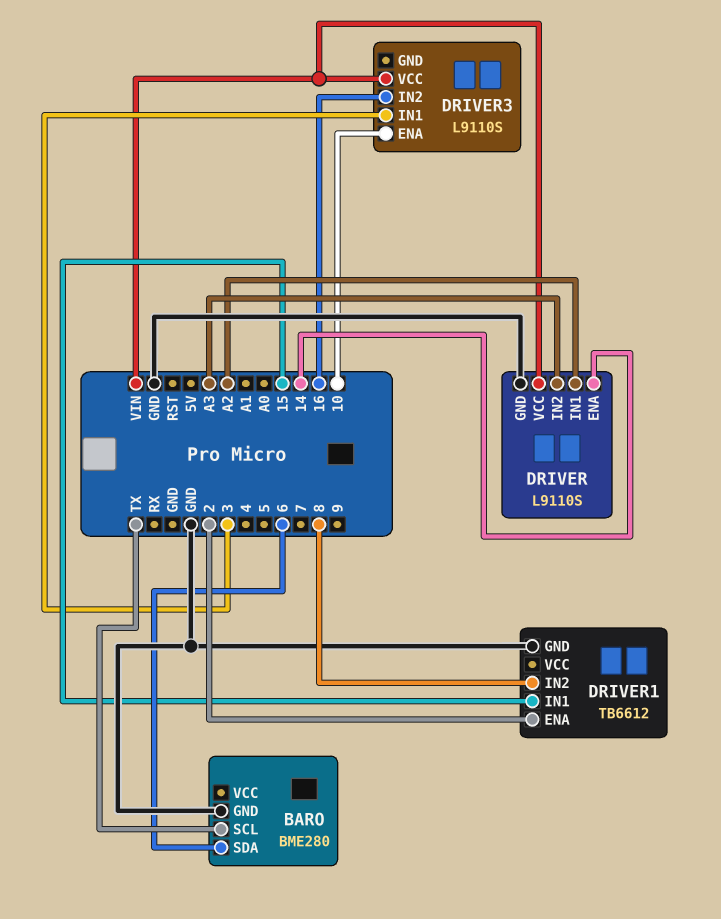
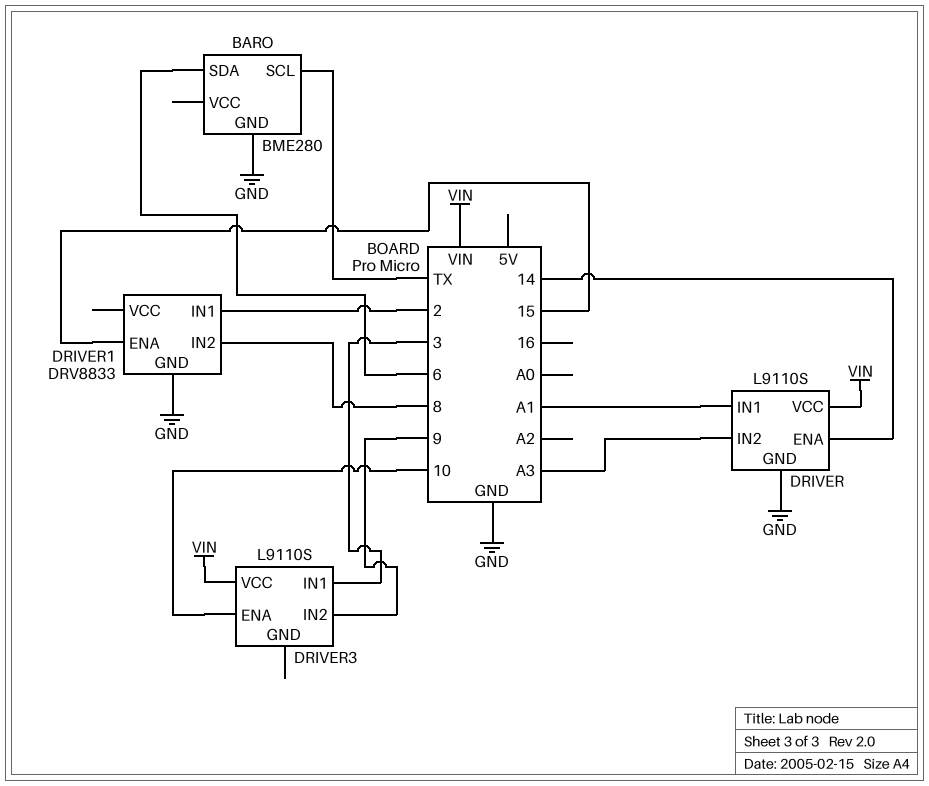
DRIVER pin IN1: A2 -> A1
DRIVER1: TB6612 -> DRV8833
DRIVER1 pin ENA: 2 -> 15
DRIVER1 pin IN1: 15 -> 2
DRIVER3 pin IN2: 16 -> 9

